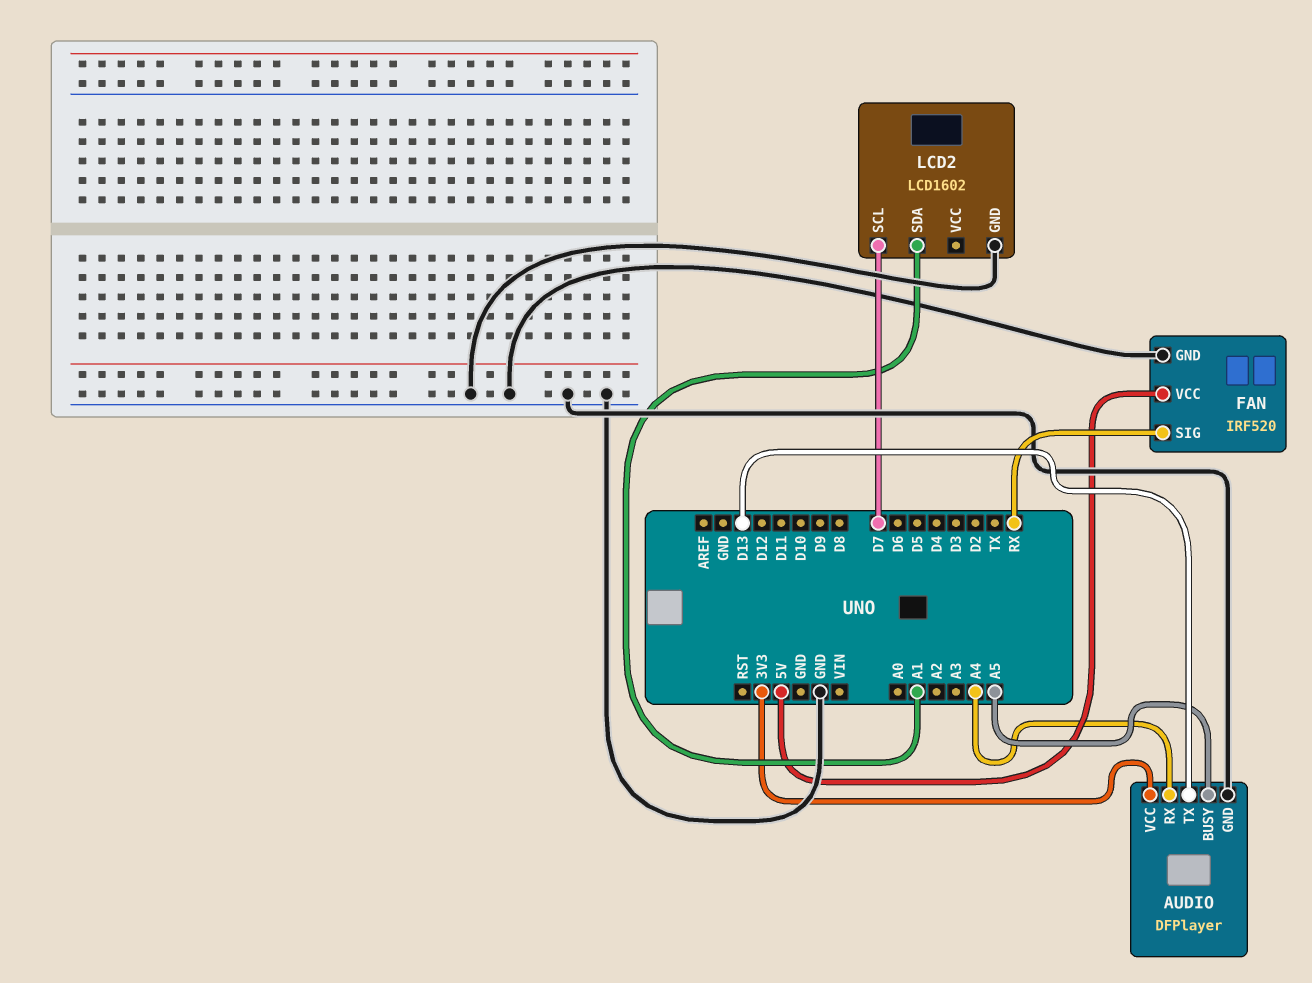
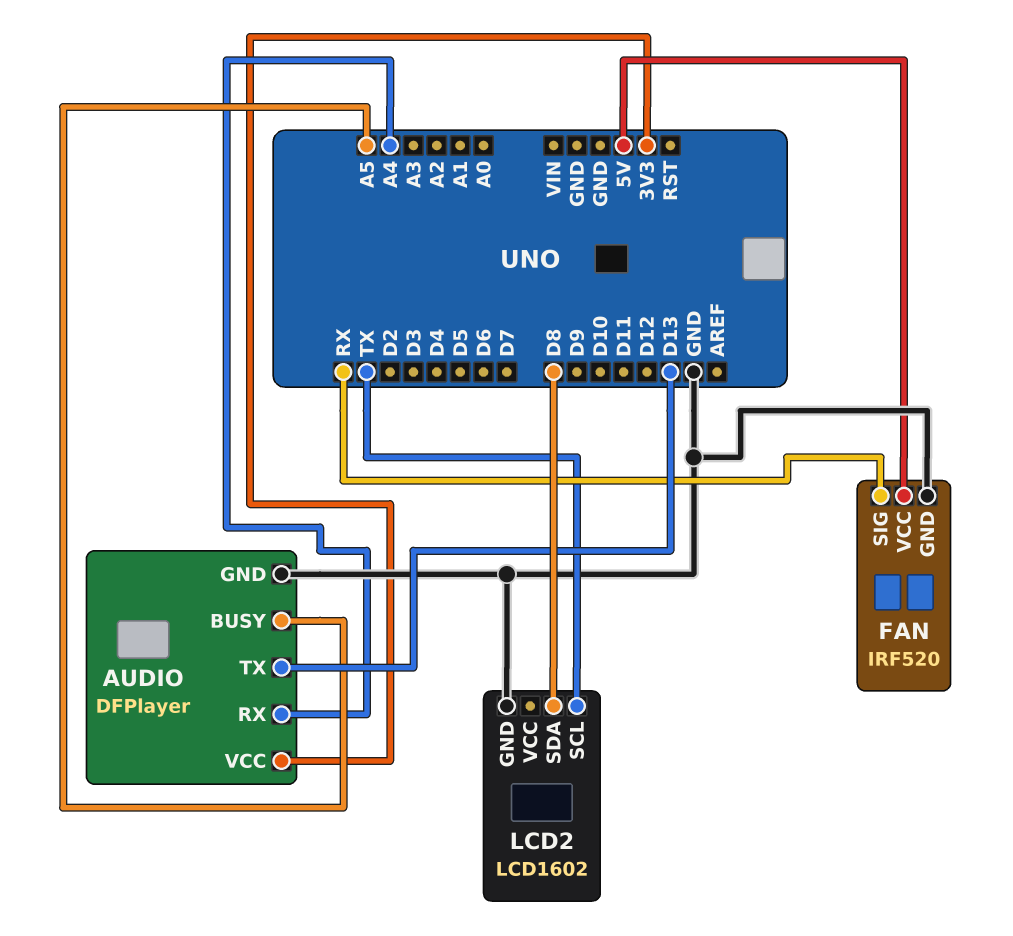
LCD2 pin SCL: D7 -> TX
LCD2 pin SDA: A1 -> D8

